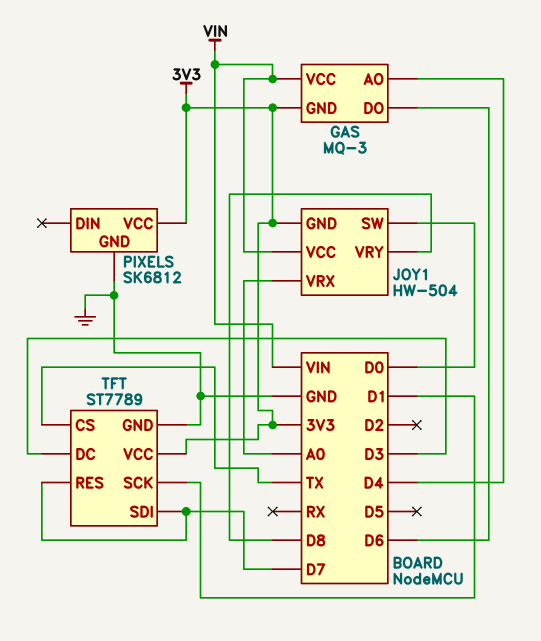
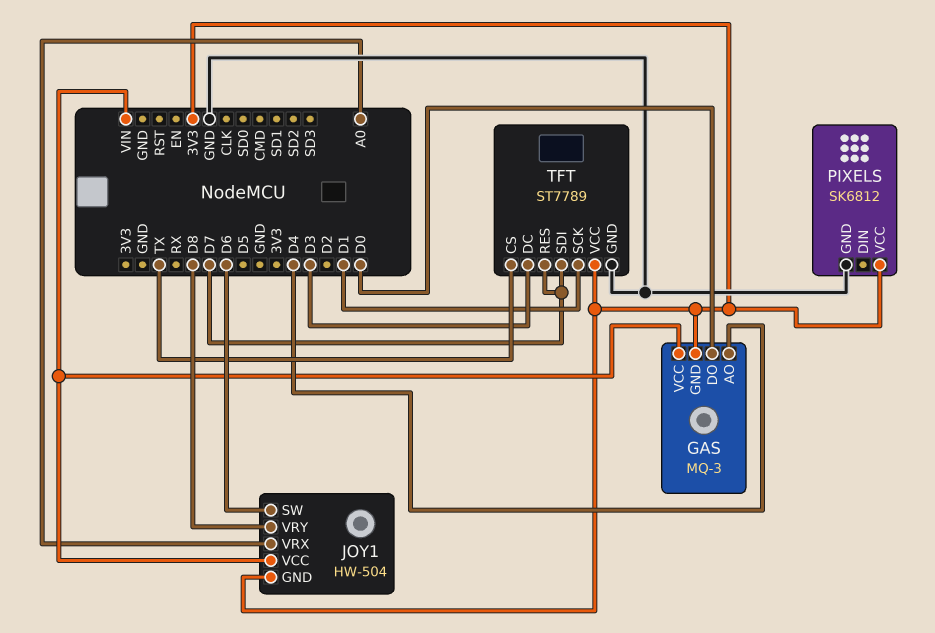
GAS pin DO: D6 -> D0
JOY1 pin SW: D0 -> D6

